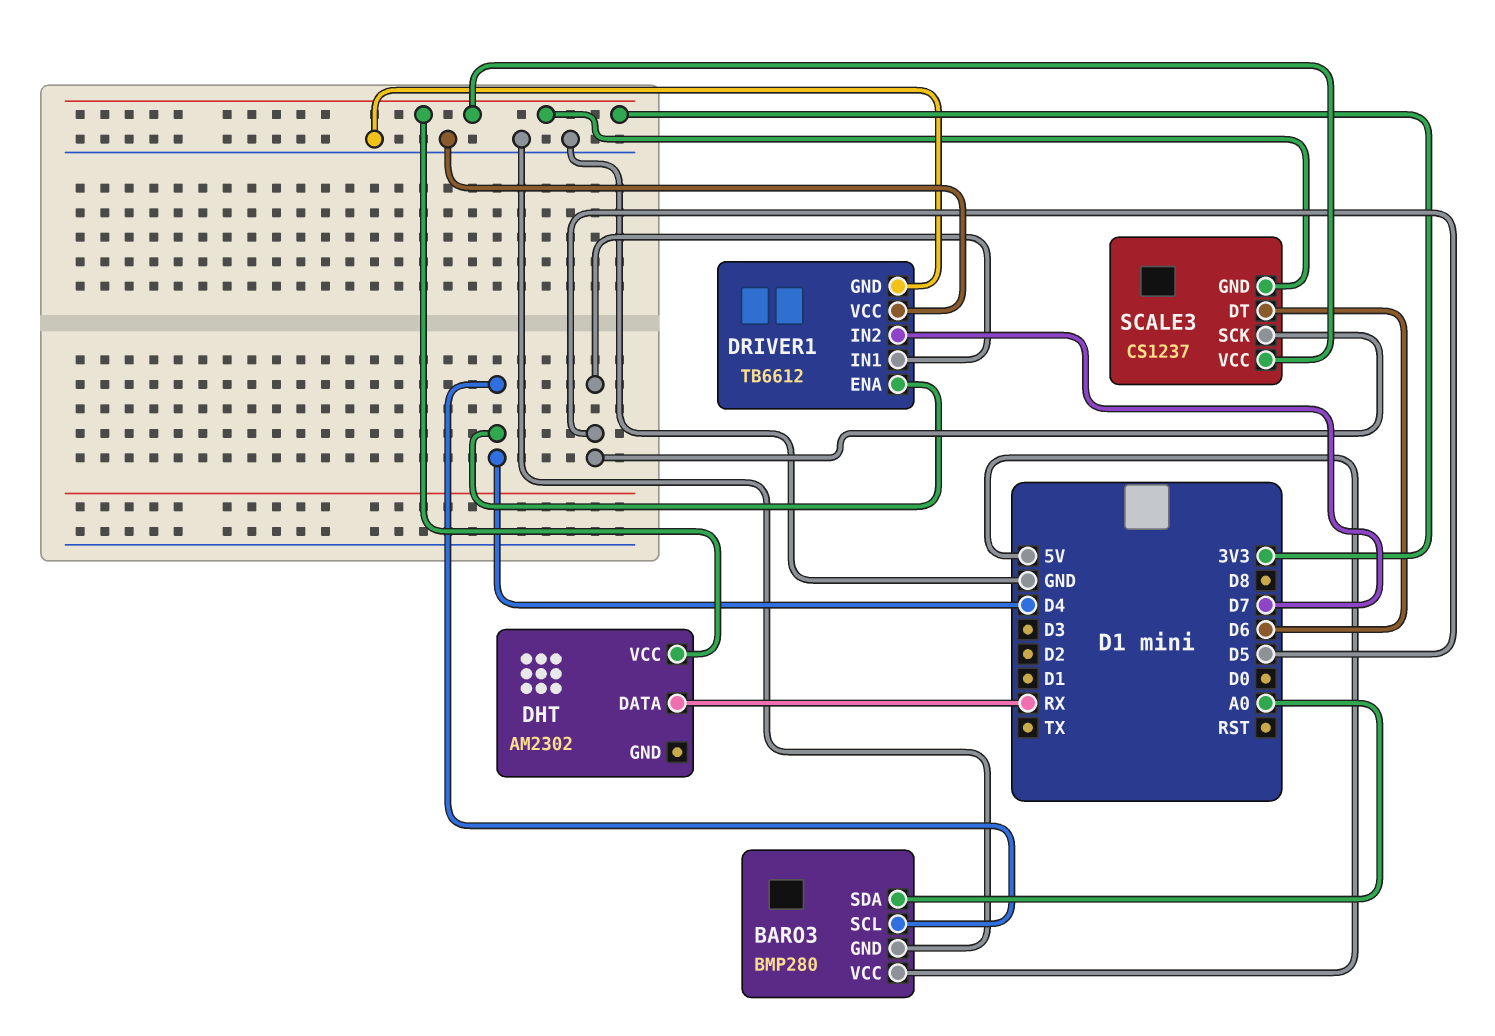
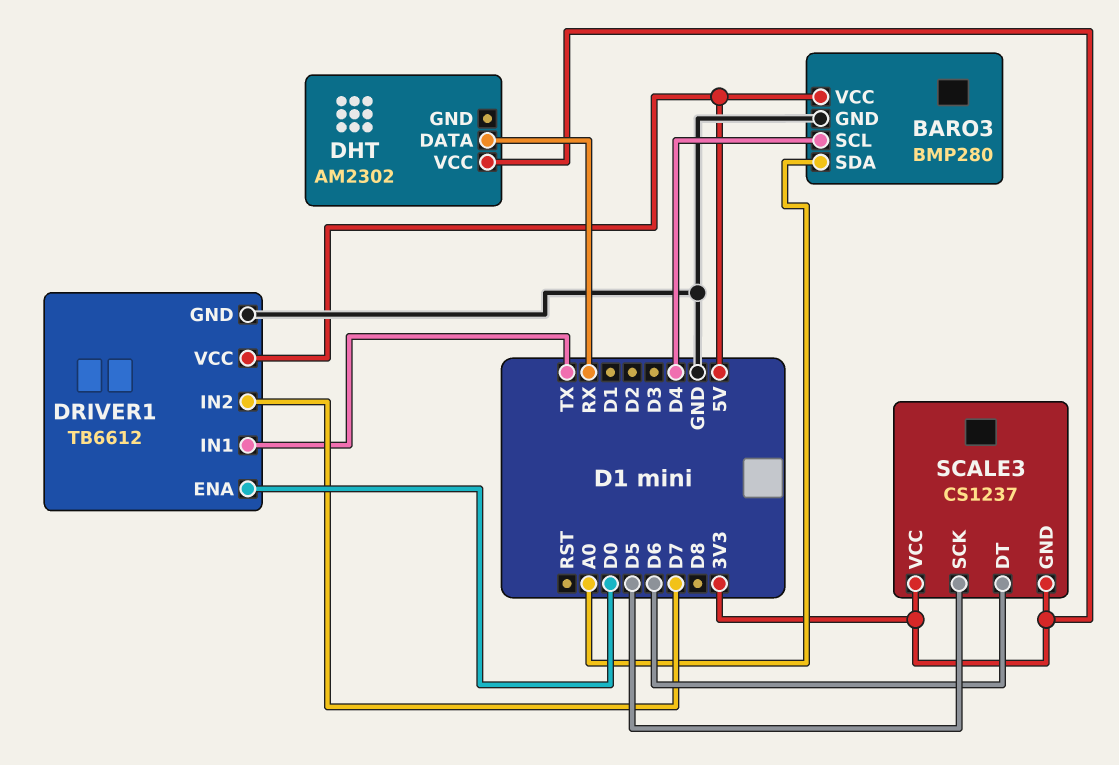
DRIVER1 pin ENA: D4 -> D0
DRIVER1 pin IN1: D5 -> TX
DRIVER1 pin VCC: GND -> 5V

